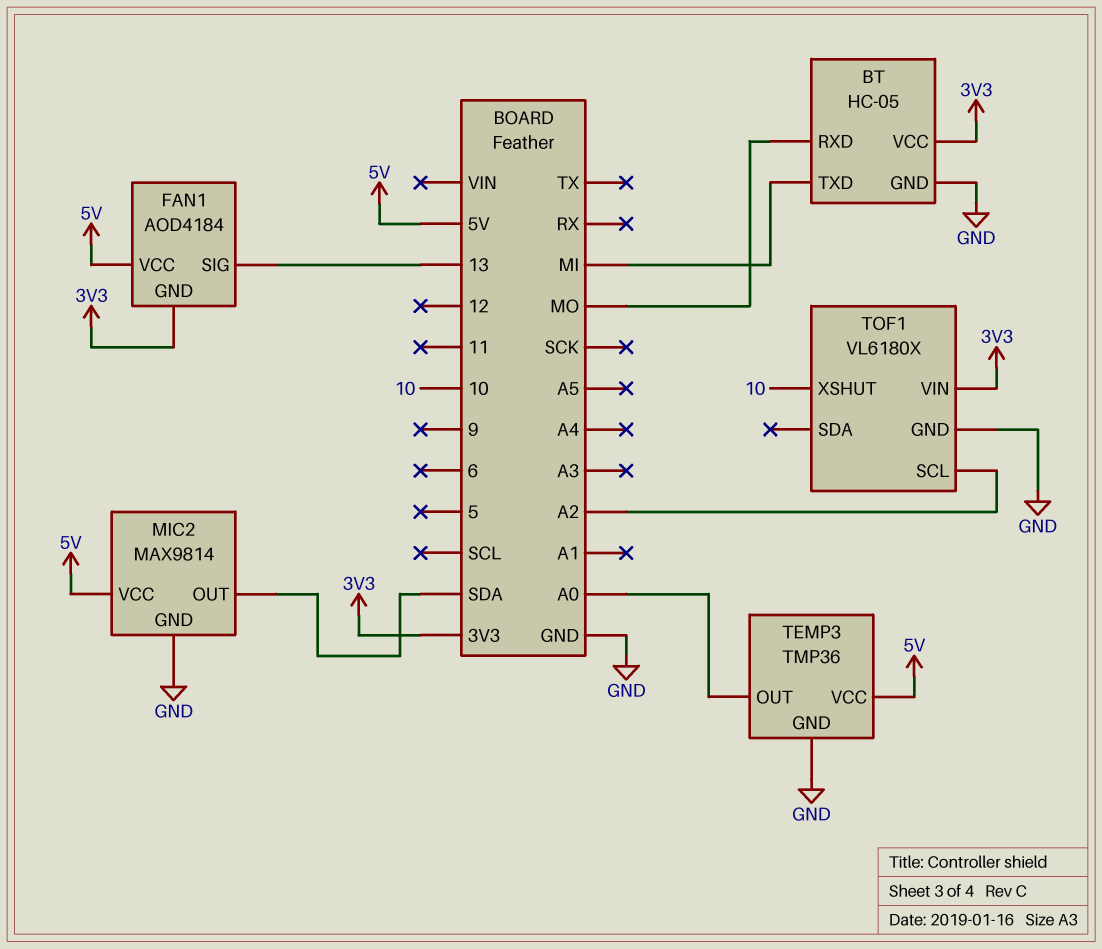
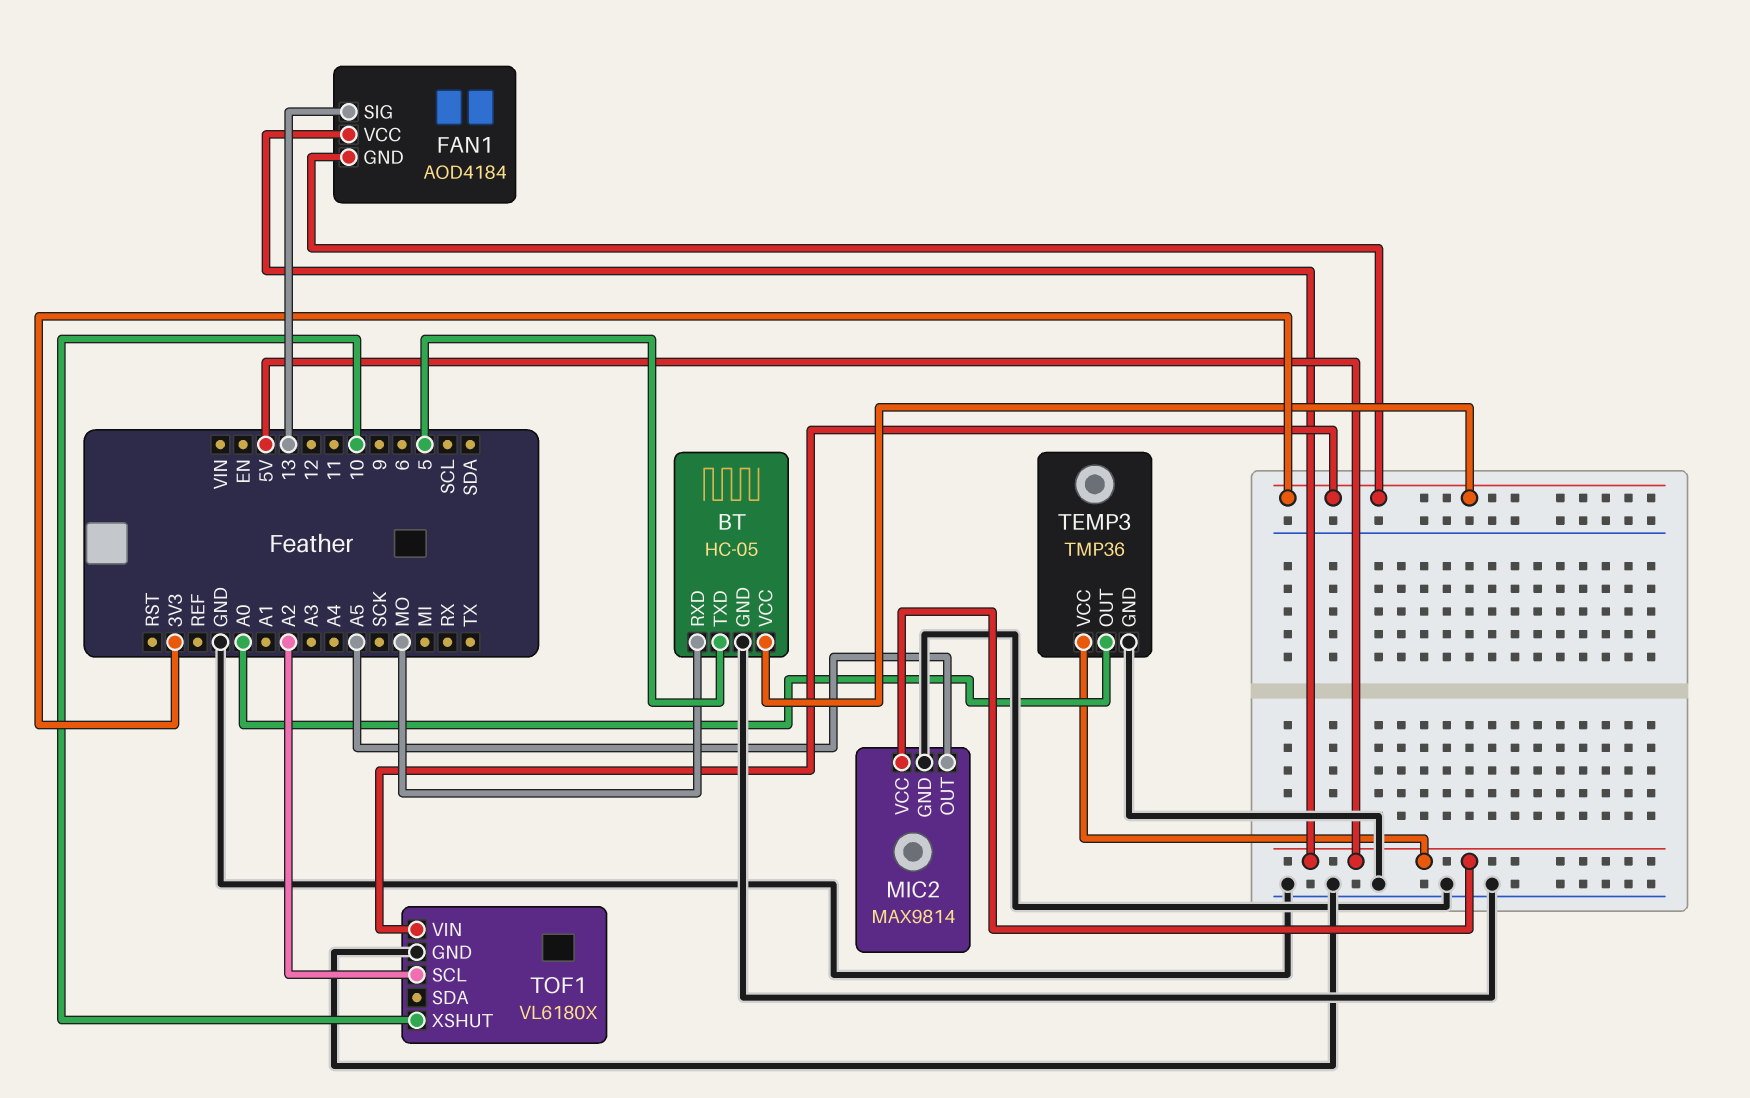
BT pin TXD: MI -> 5
MIC2 pin OUT: SDA -> A5

